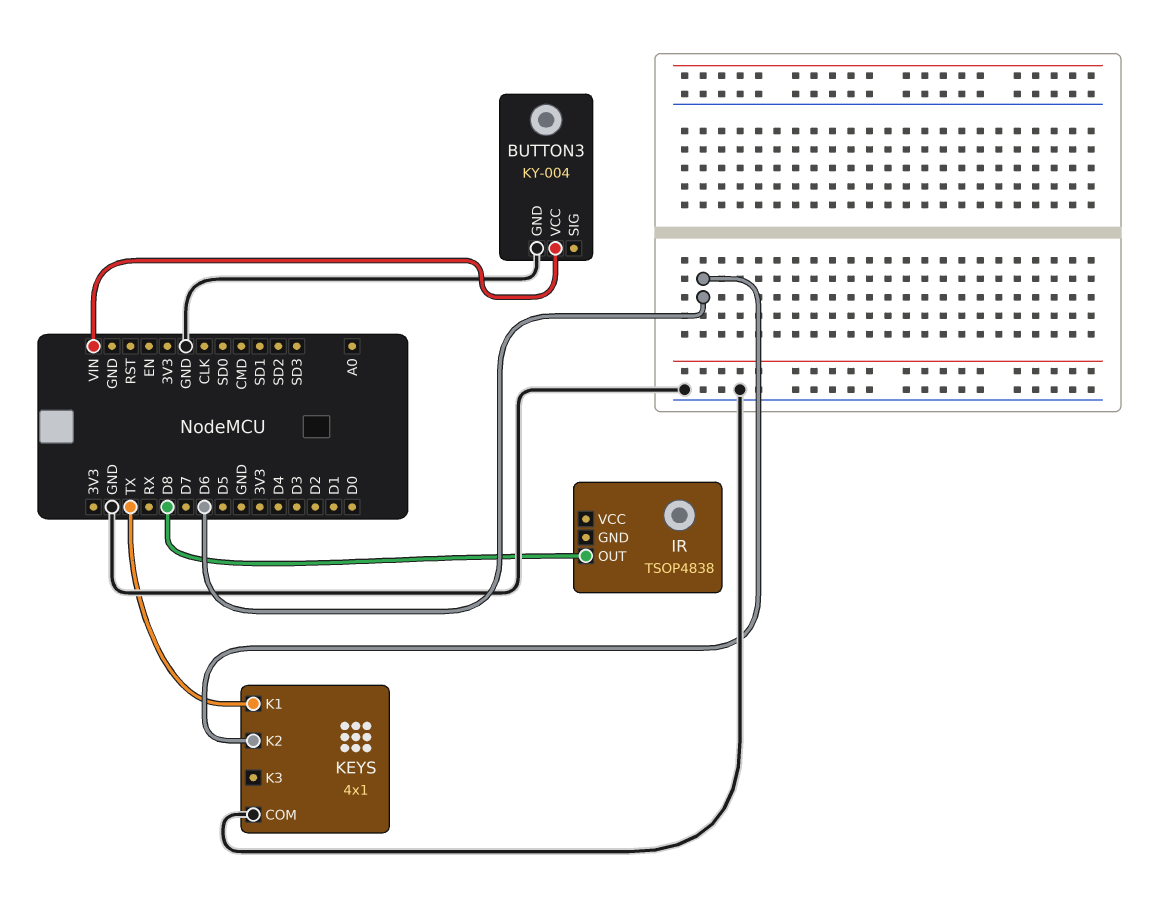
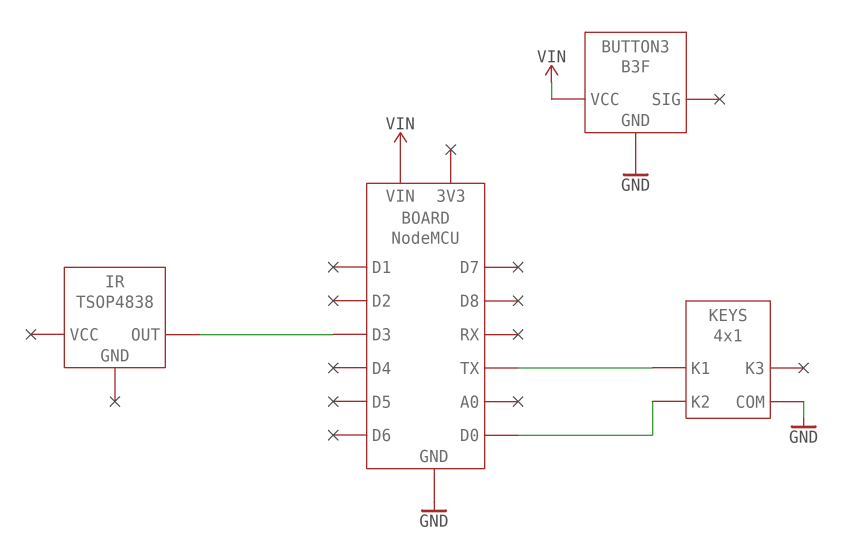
BUTTON3: KY-004 -> B3F
IR pin OUT: D8 -> D3
KEYS pin K2: D6 -> D0

